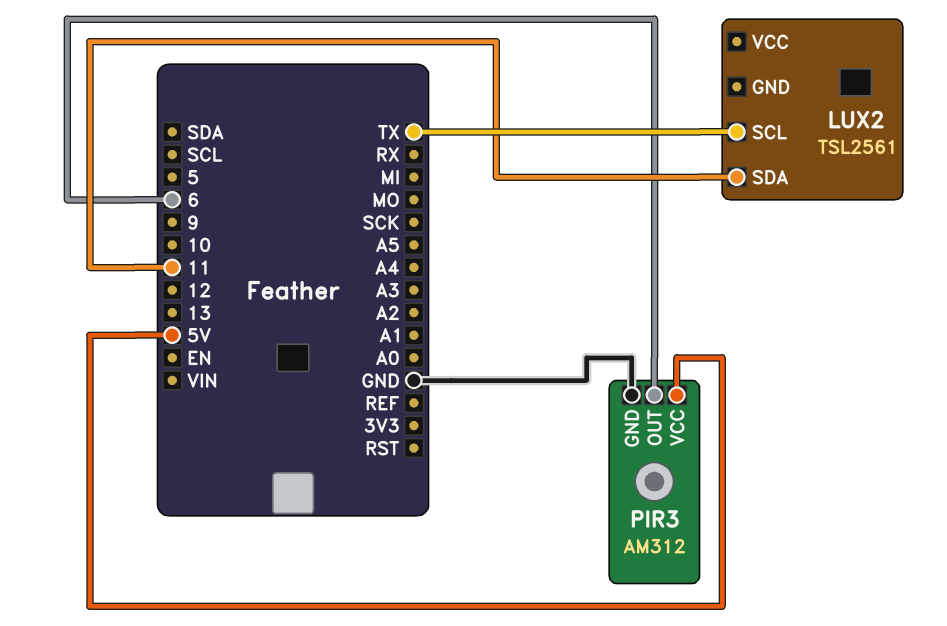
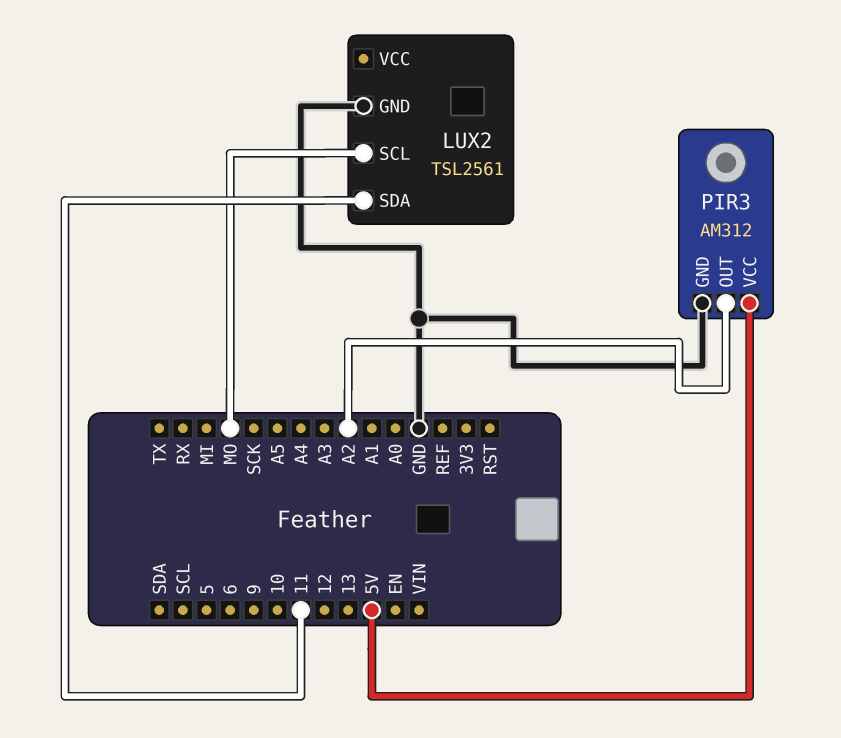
LUX2 pin GND: none -> GND
LUX2 pin SCL: TX -> MO
PIR3 pin OUT: 6 -> A2

